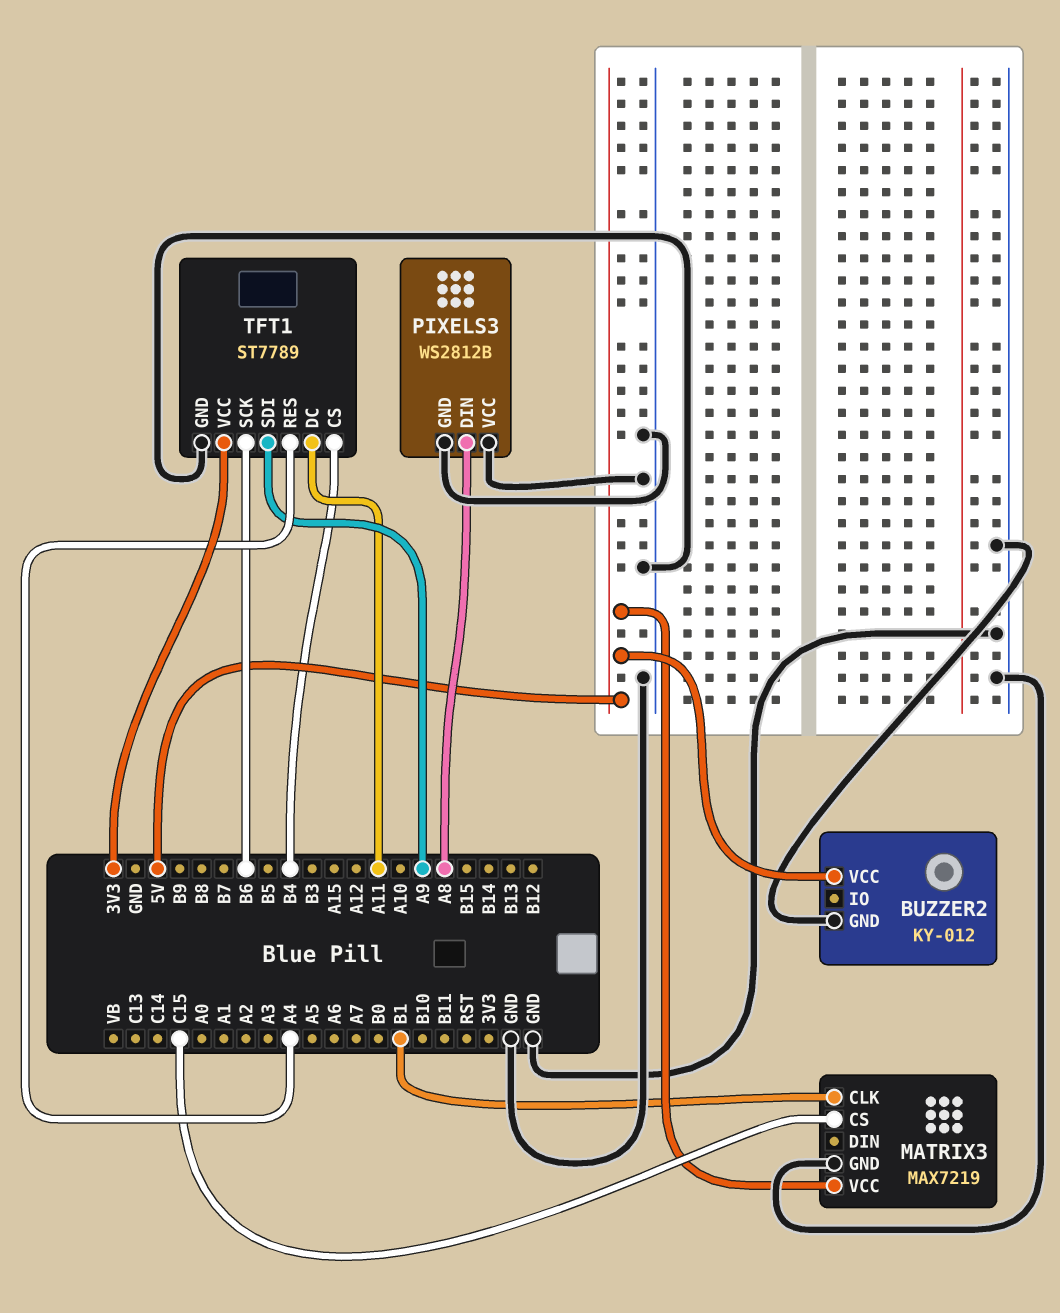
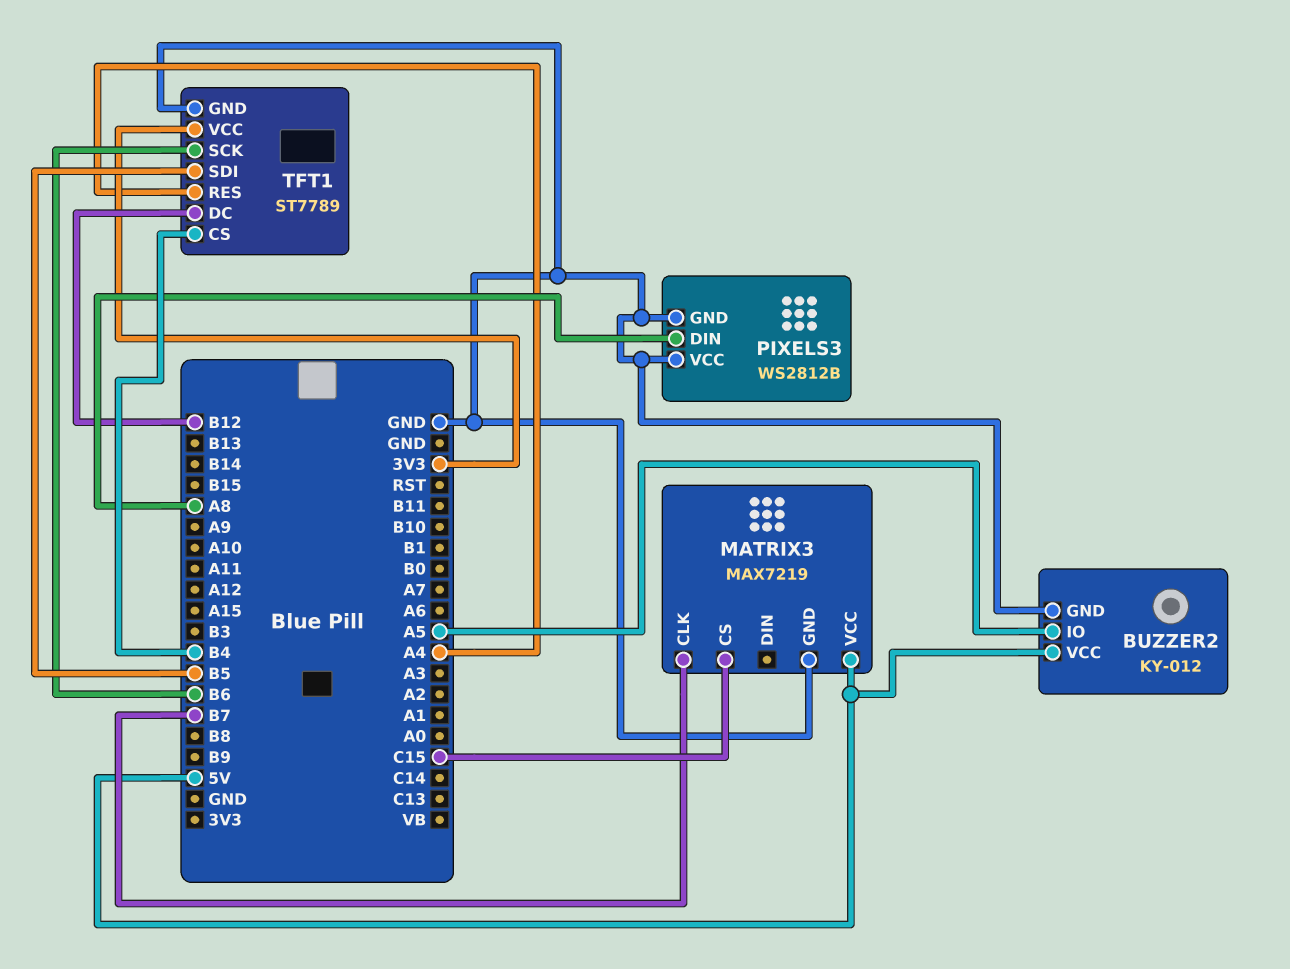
BUZZER2 pin IO: none -> A5
MATRIX3 pin CLK: B1 -> B7
TFT1 pin DC: A11 -> B12
TFT1 pin SDI: A9 -> B5

